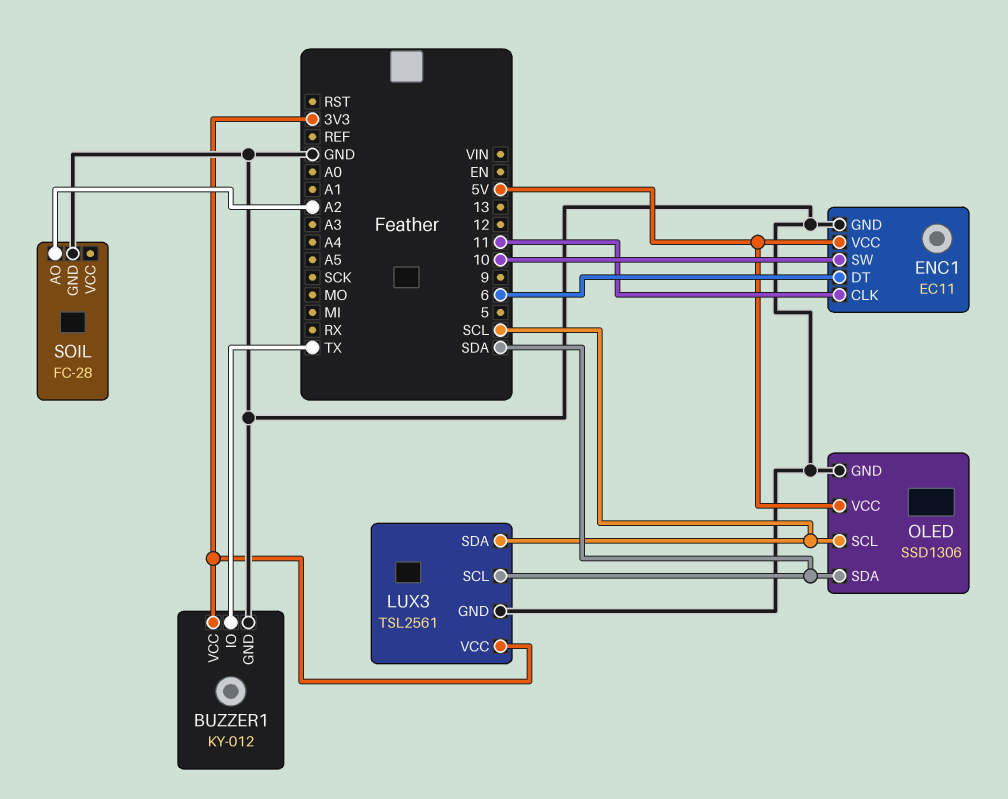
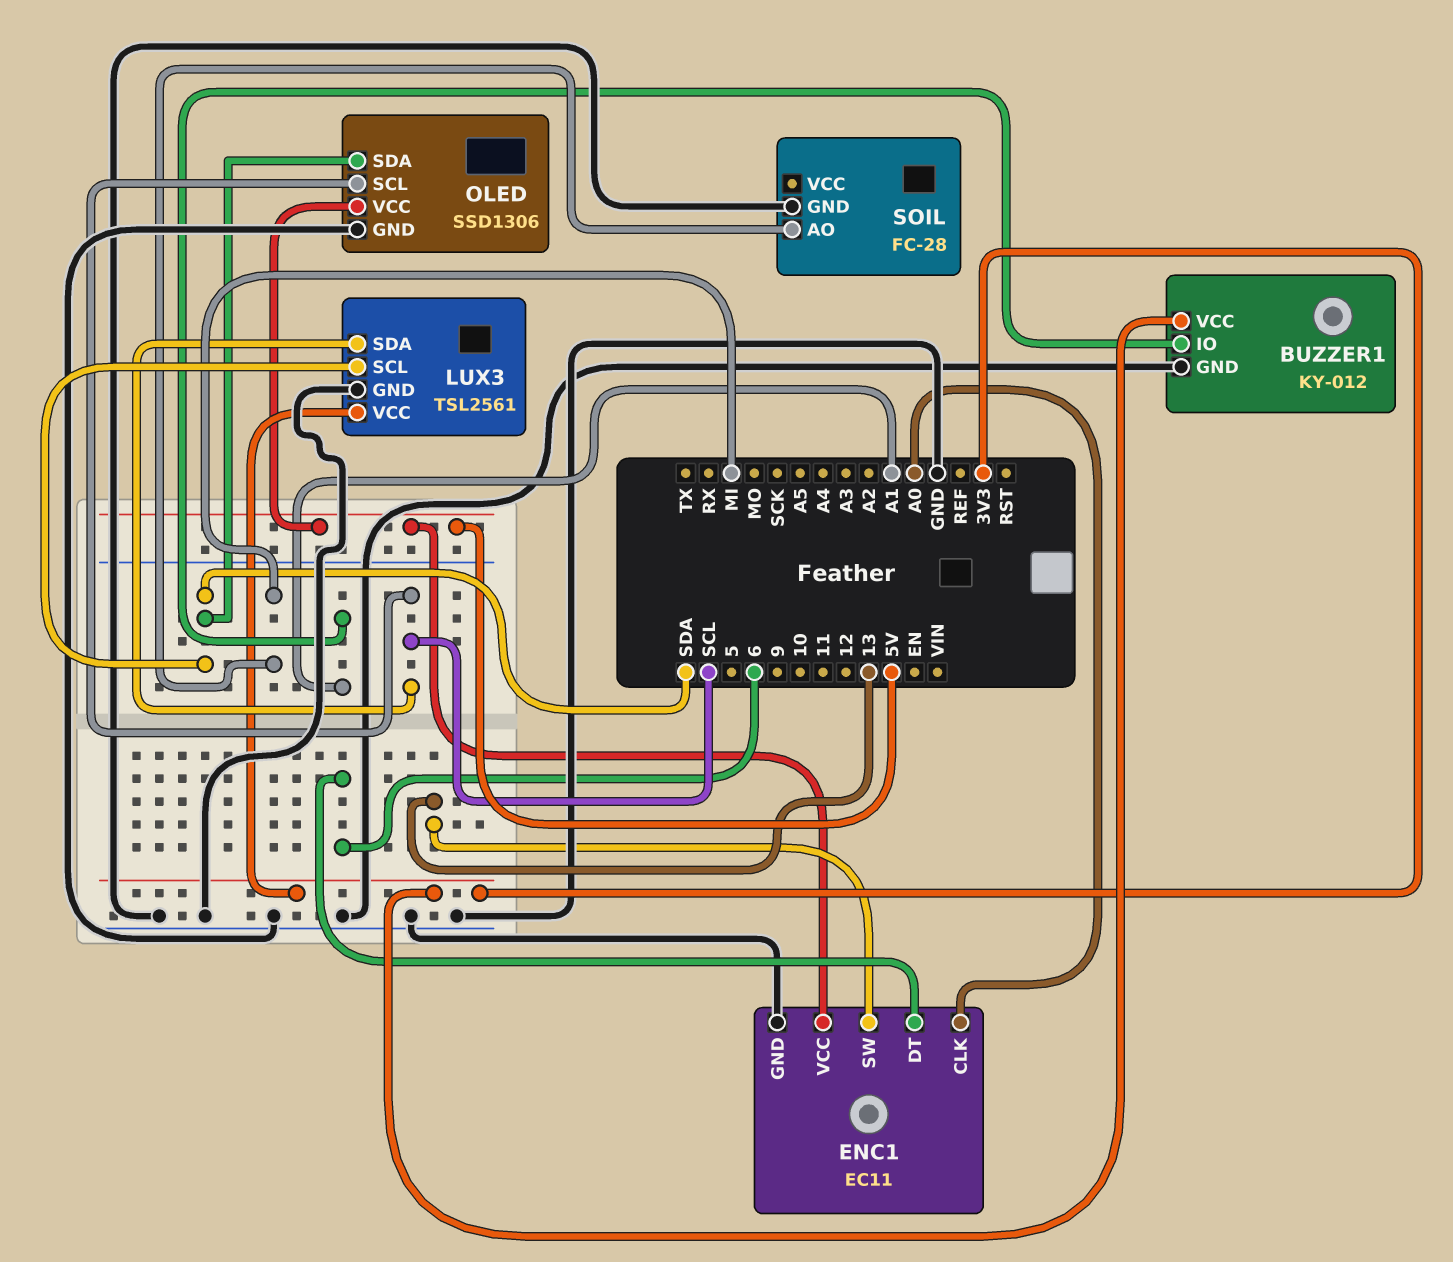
BUZZER1 pin IO: TX -> A1
ENC1 pin CLK: 11 -> A0
ENC1 pin SW: 10 -> 13
SOIL pin AO: A2 -> MI

